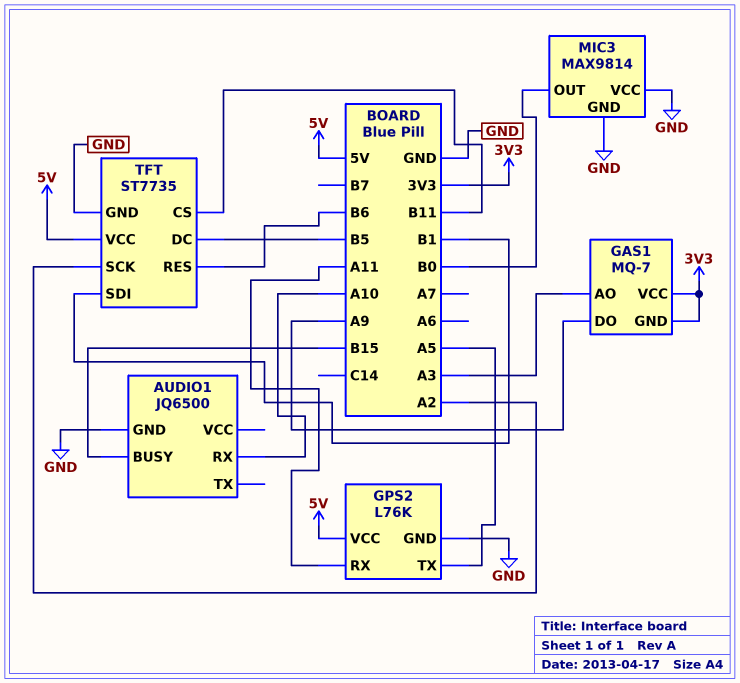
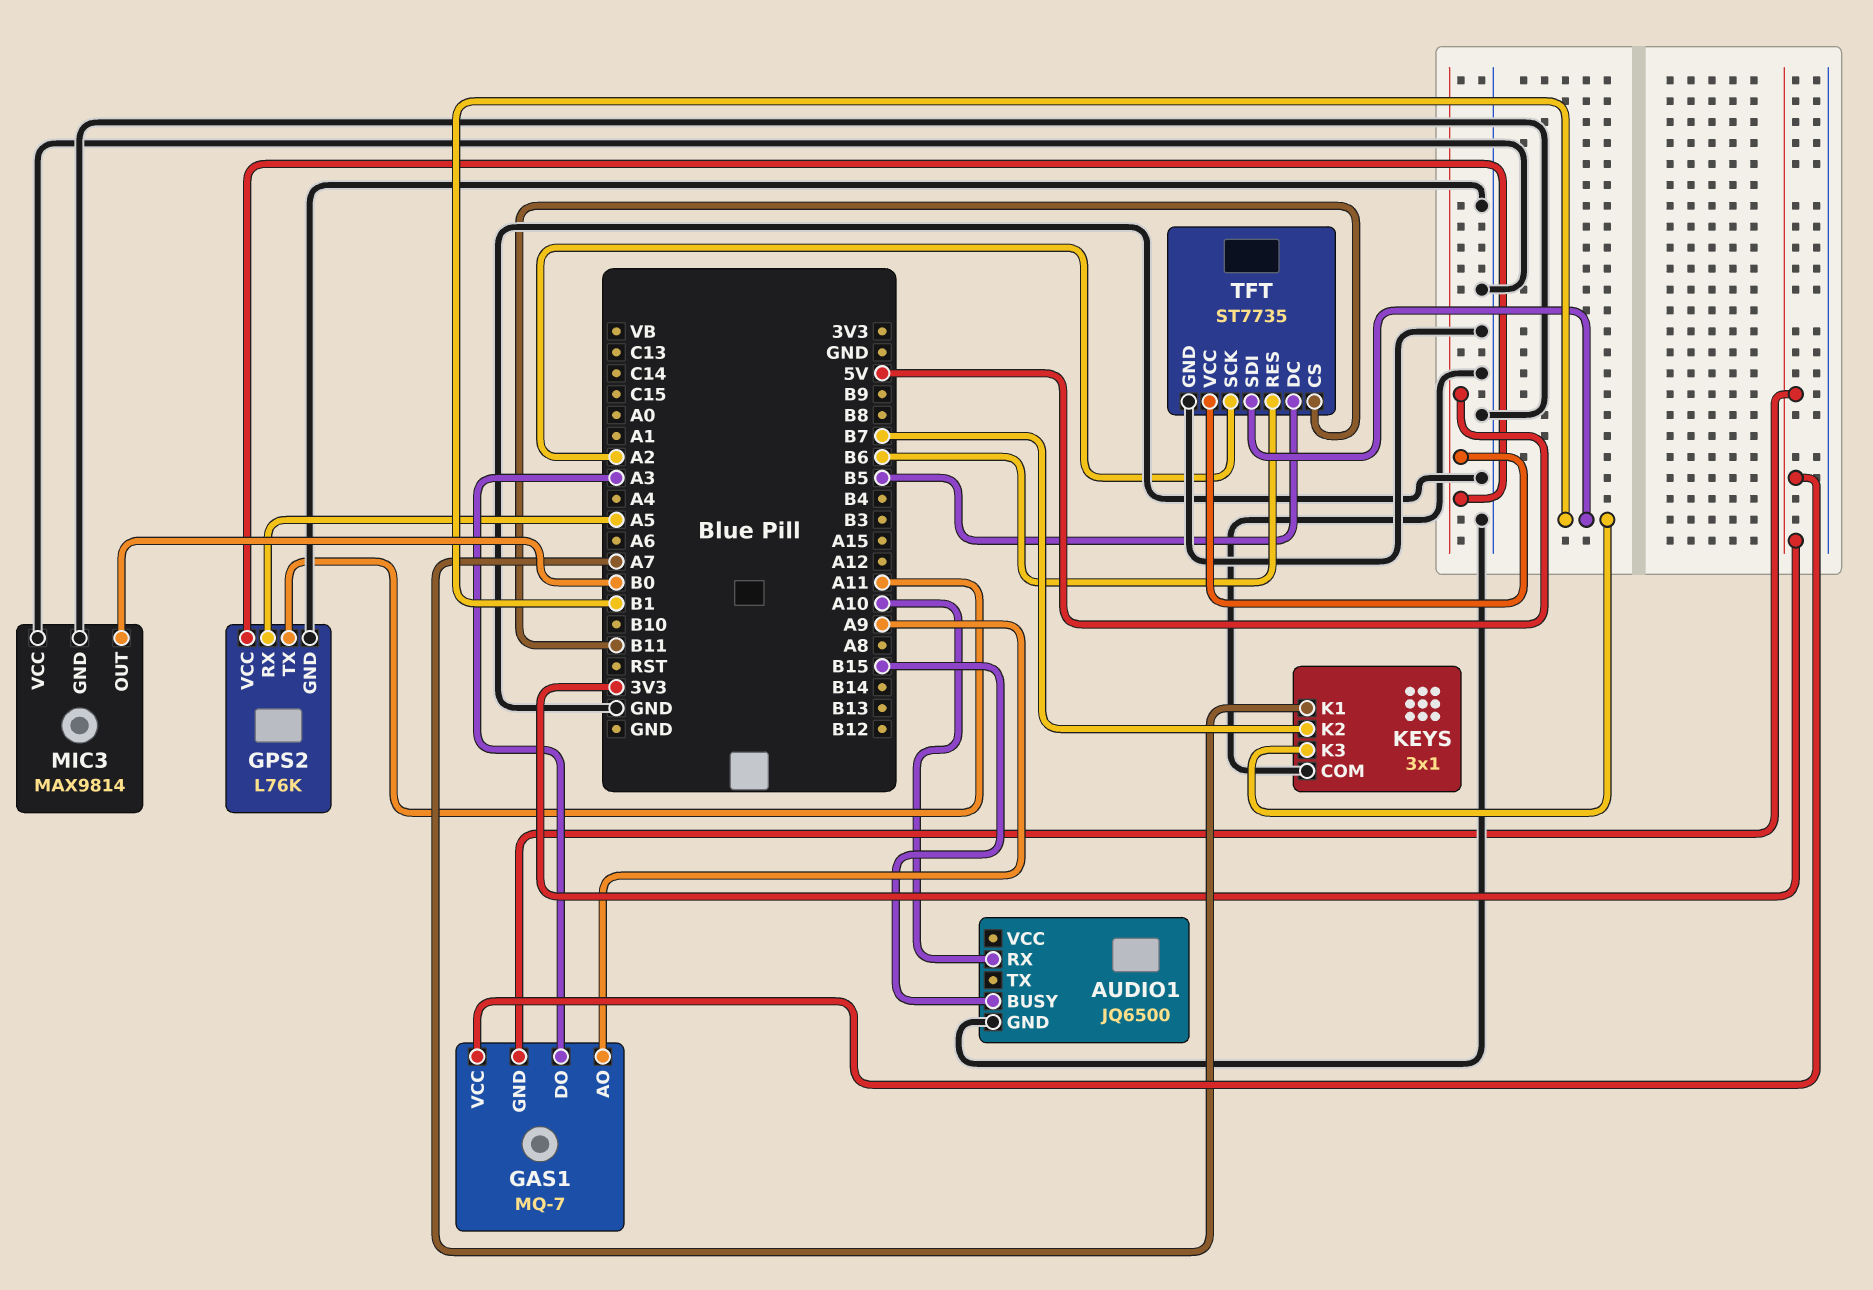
GAS1 pin AO: A3 -> A9
GAS1 pin DO: A9 -> A3
GPS2 pin RX: A11 -> A5
GPS2 pin TX: A5 -> A11
KEYS: none -> 3x1
KEYS pin COM: none -> GND
KEYS pin K1: none -> A7
KEYS pin K2: none -> B7
KEYS pin K3: none -> B1

